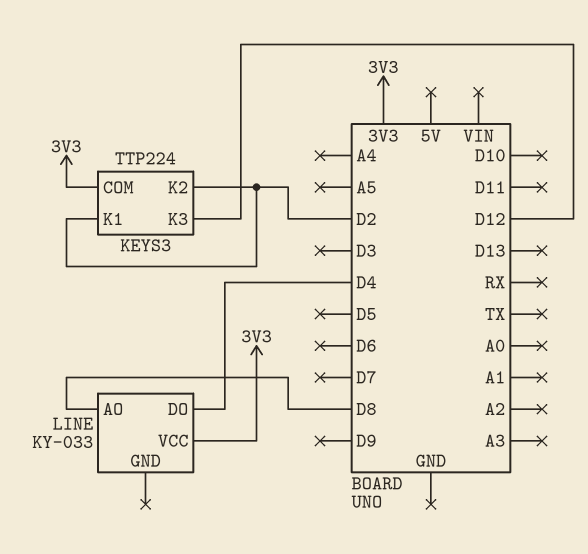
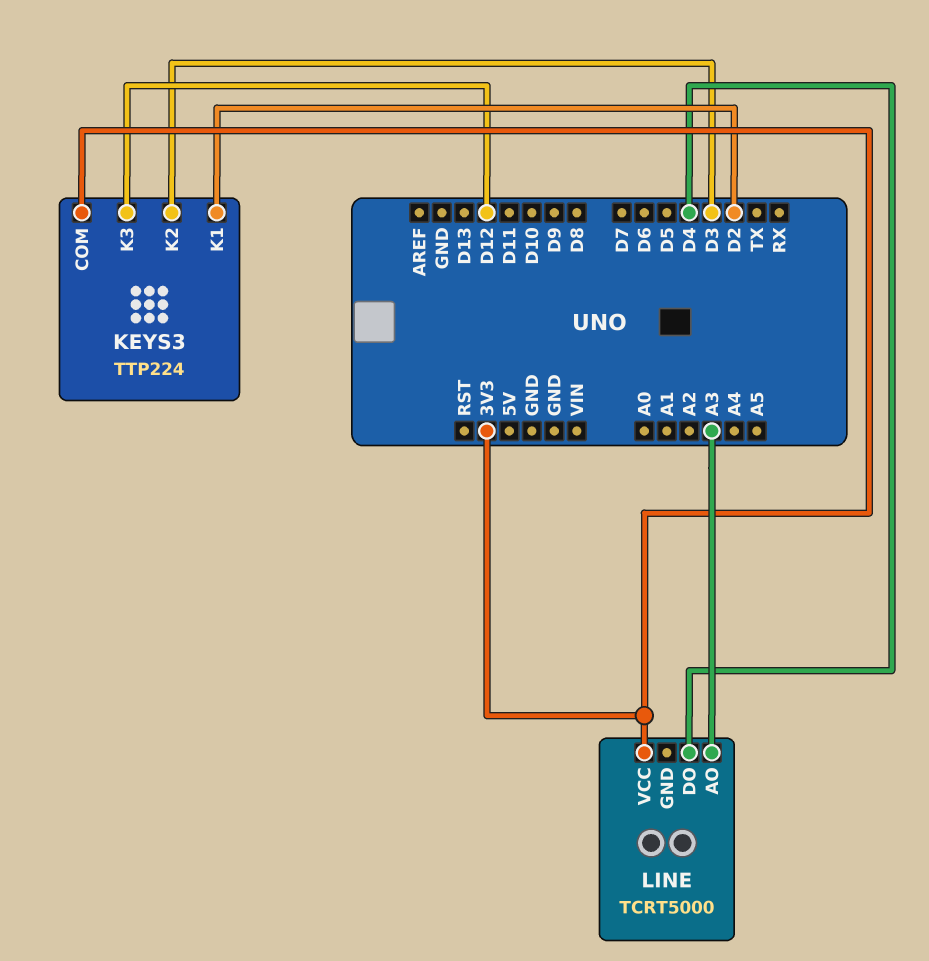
KEYS3 pin K2: D2 -> D3
LINE: KY-033 -> TCRT5000
LINE pin AO: D8 -> A3

